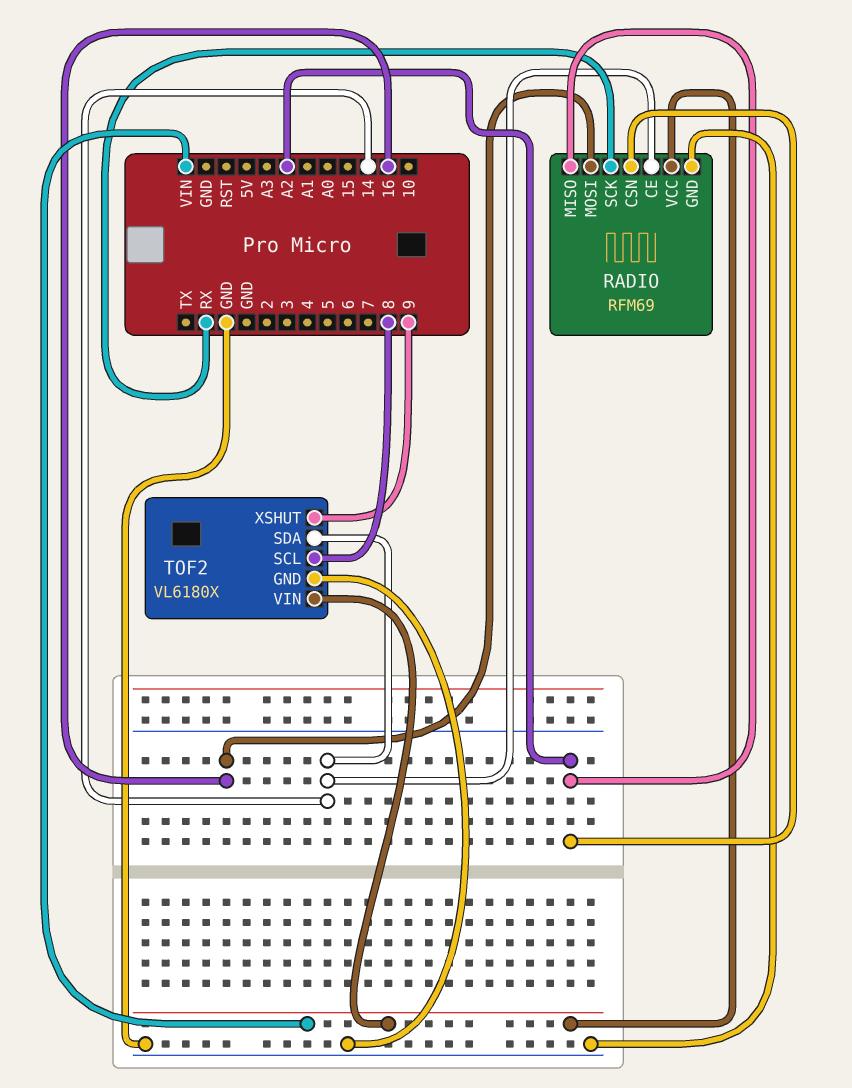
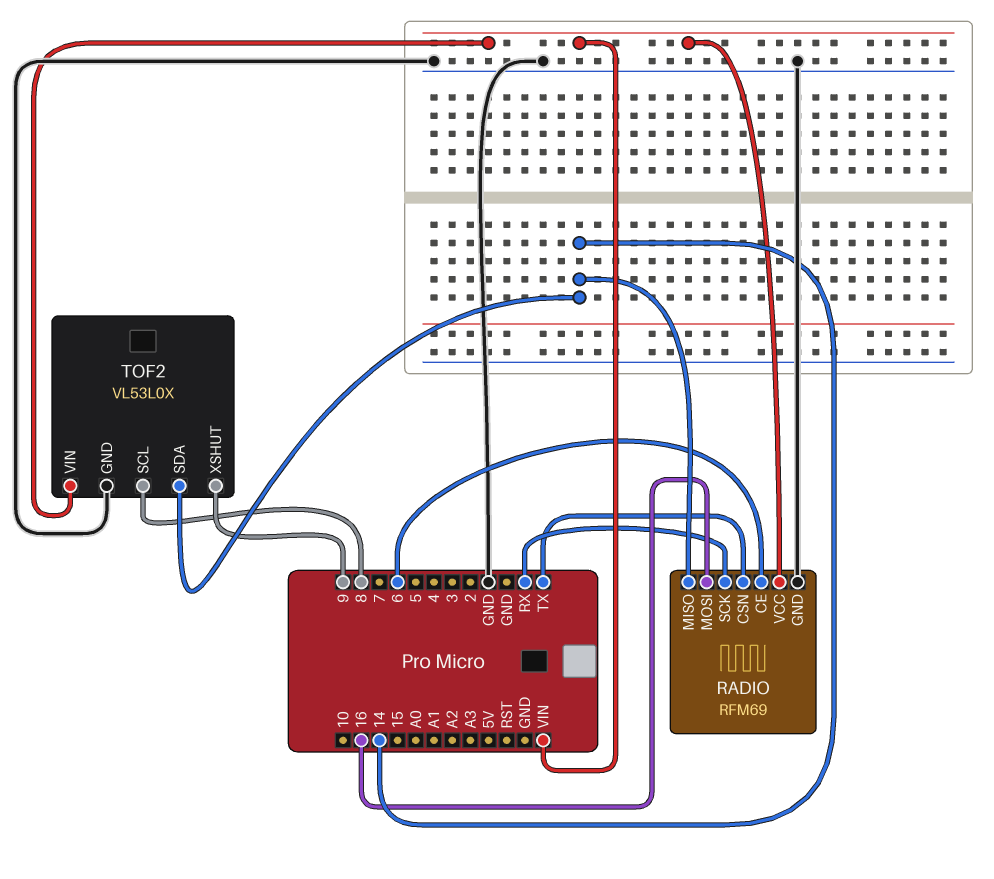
RADIO pin CE: 14 -> 6
RADIO pin CSN: A2 -> TX
RADIO pin MISO: A2 -> 14
TOF2: VL6180X -> VL53L0X

